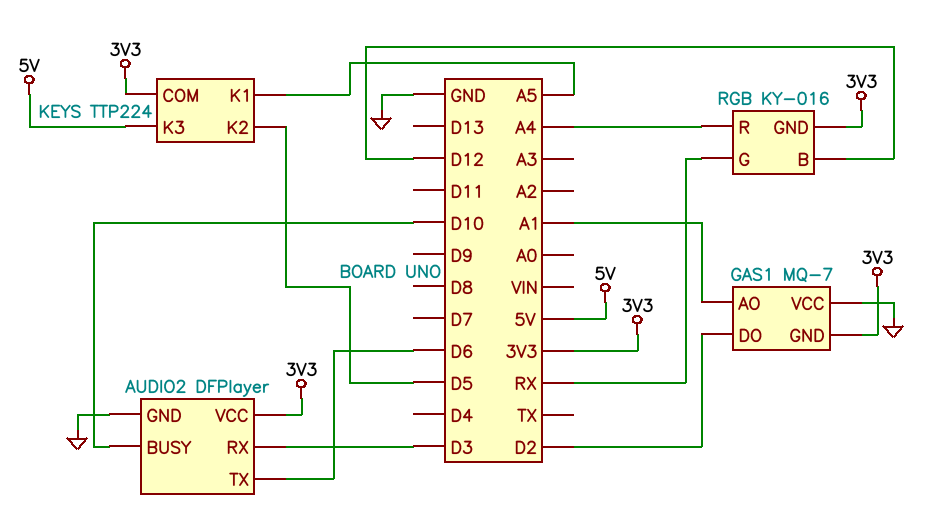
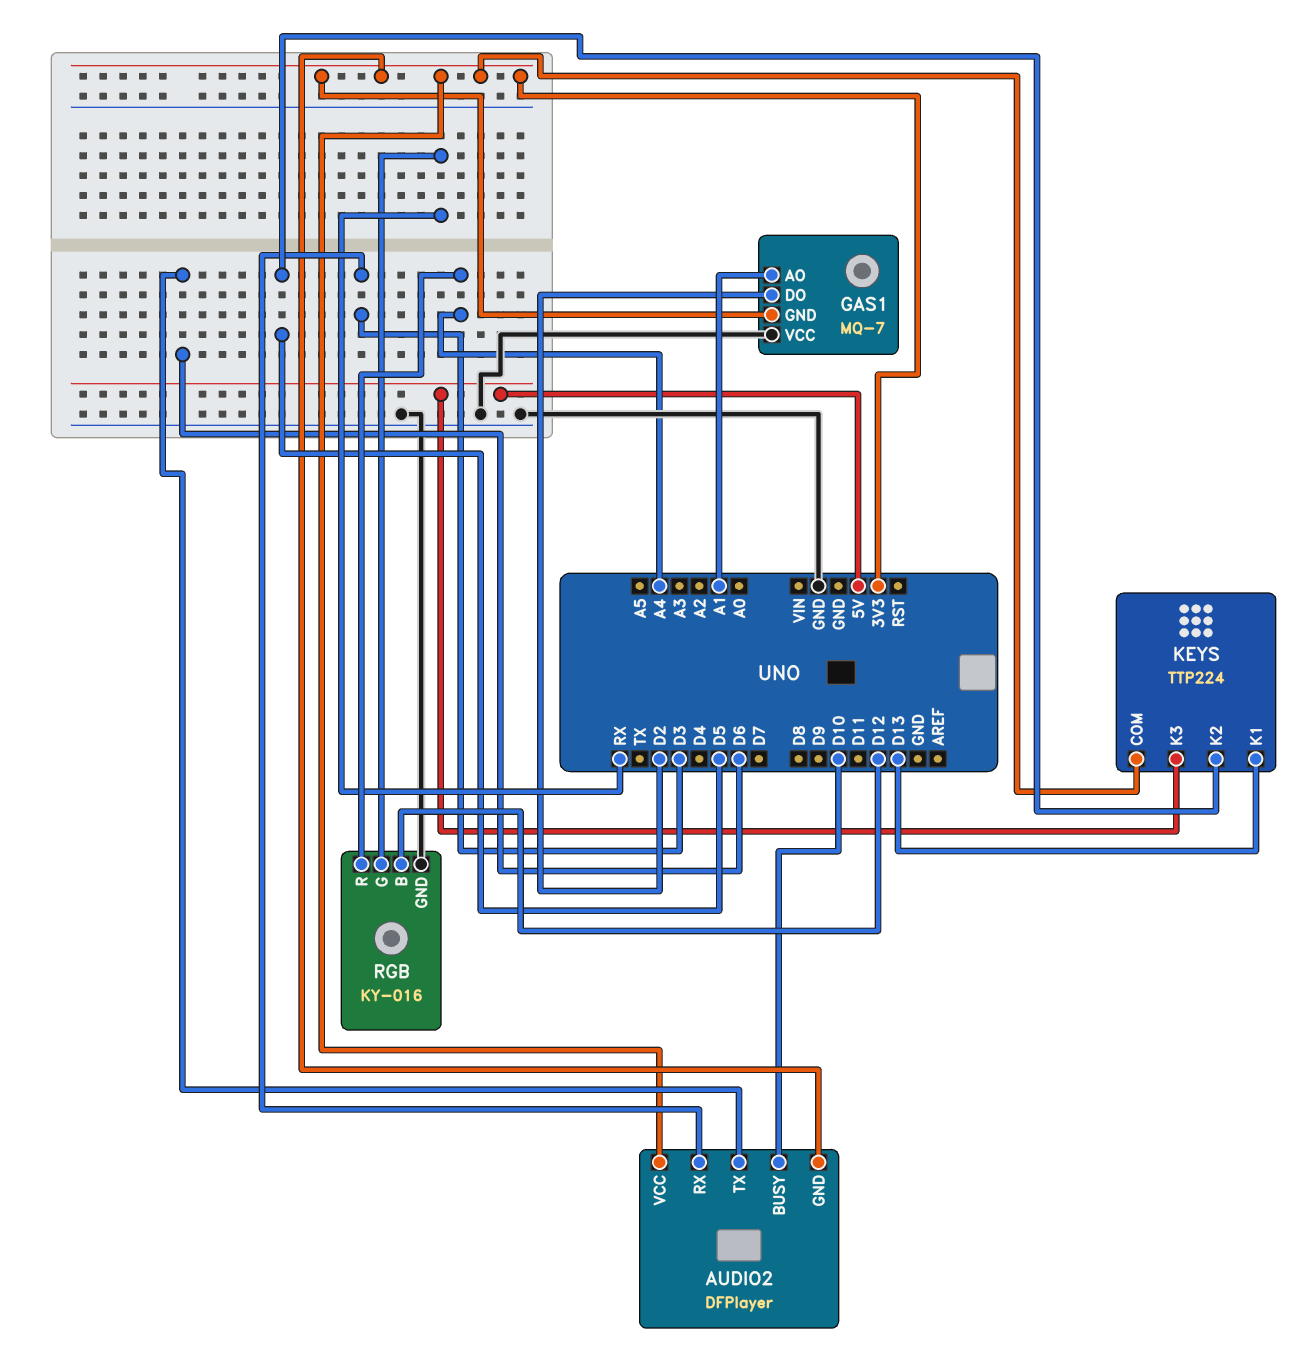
AUDIO2 pin GND: GND -> 3V3
KEYS pin K1: A5 -> D13
RGB pin GND: 3V3 -> GND

